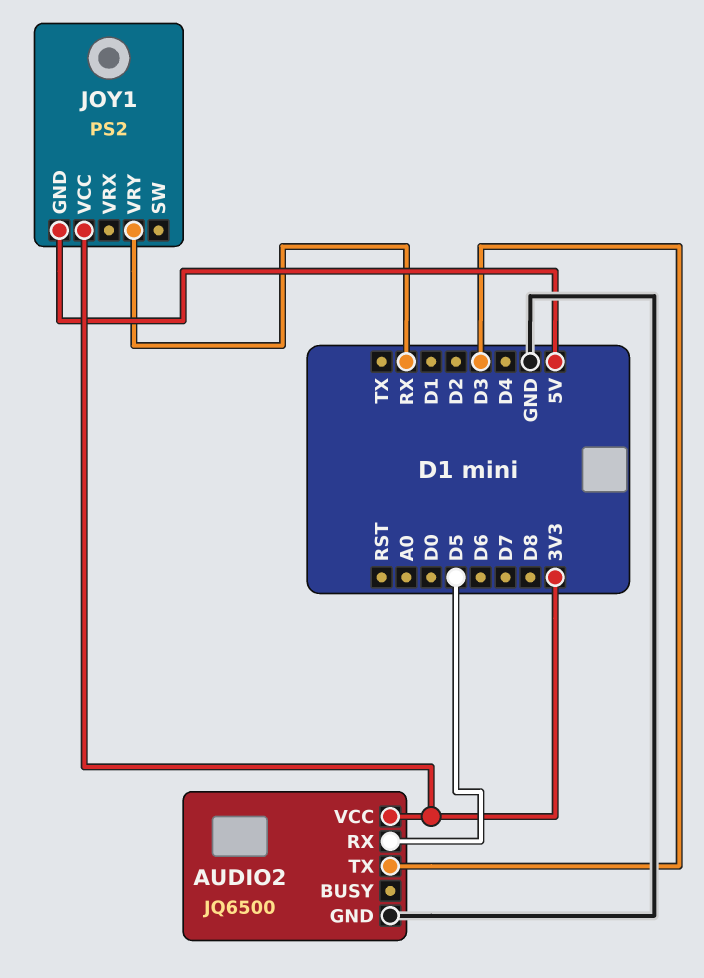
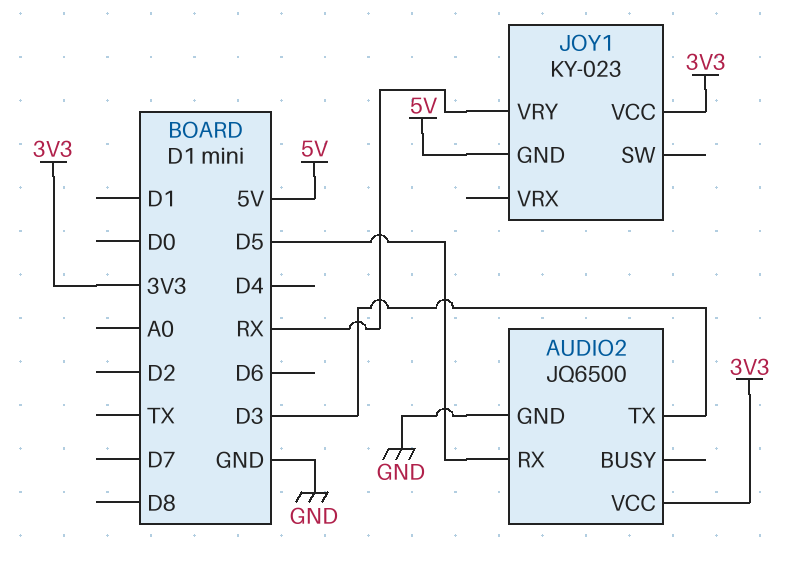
JOY1: PS2 -> KY-023

